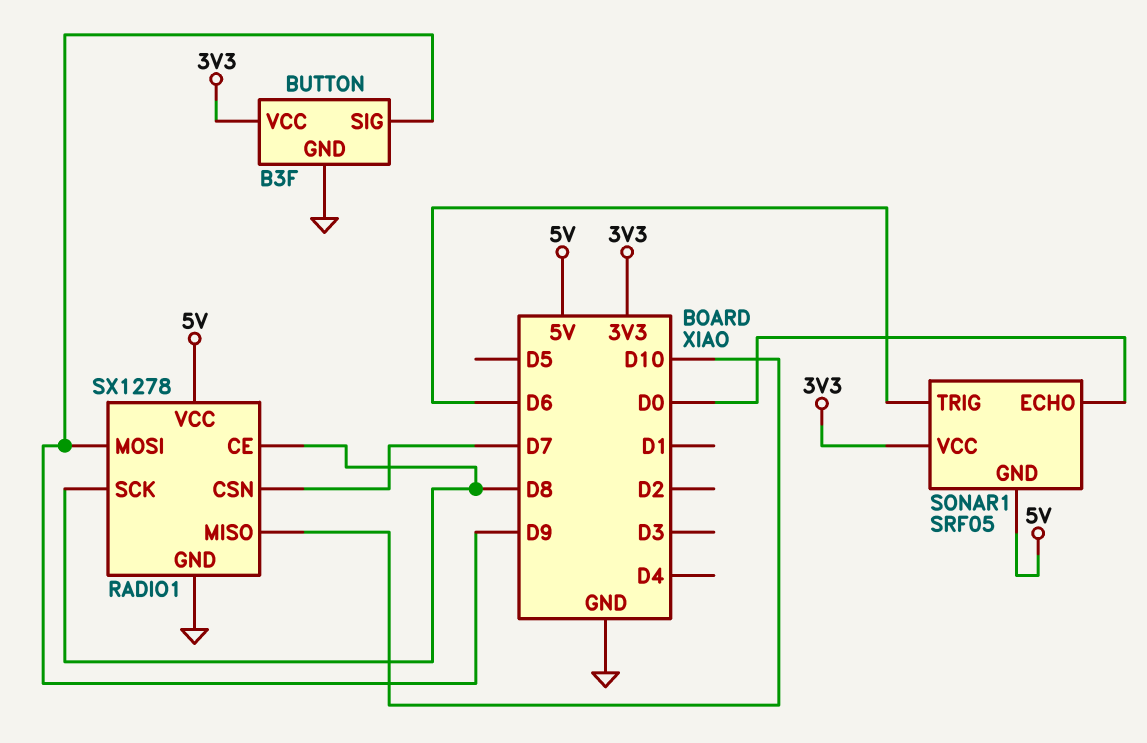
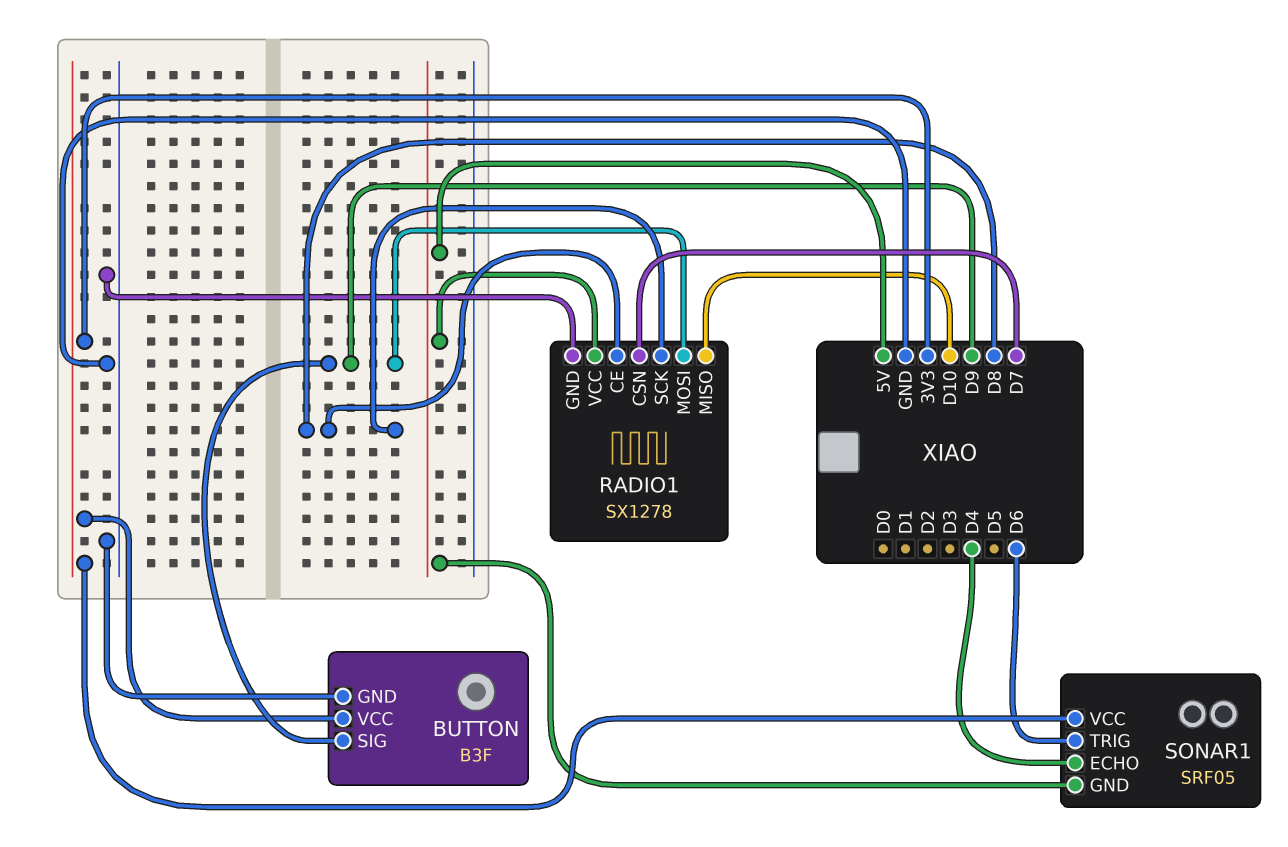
SONAR1 pin ECHO: D0 -> D4

